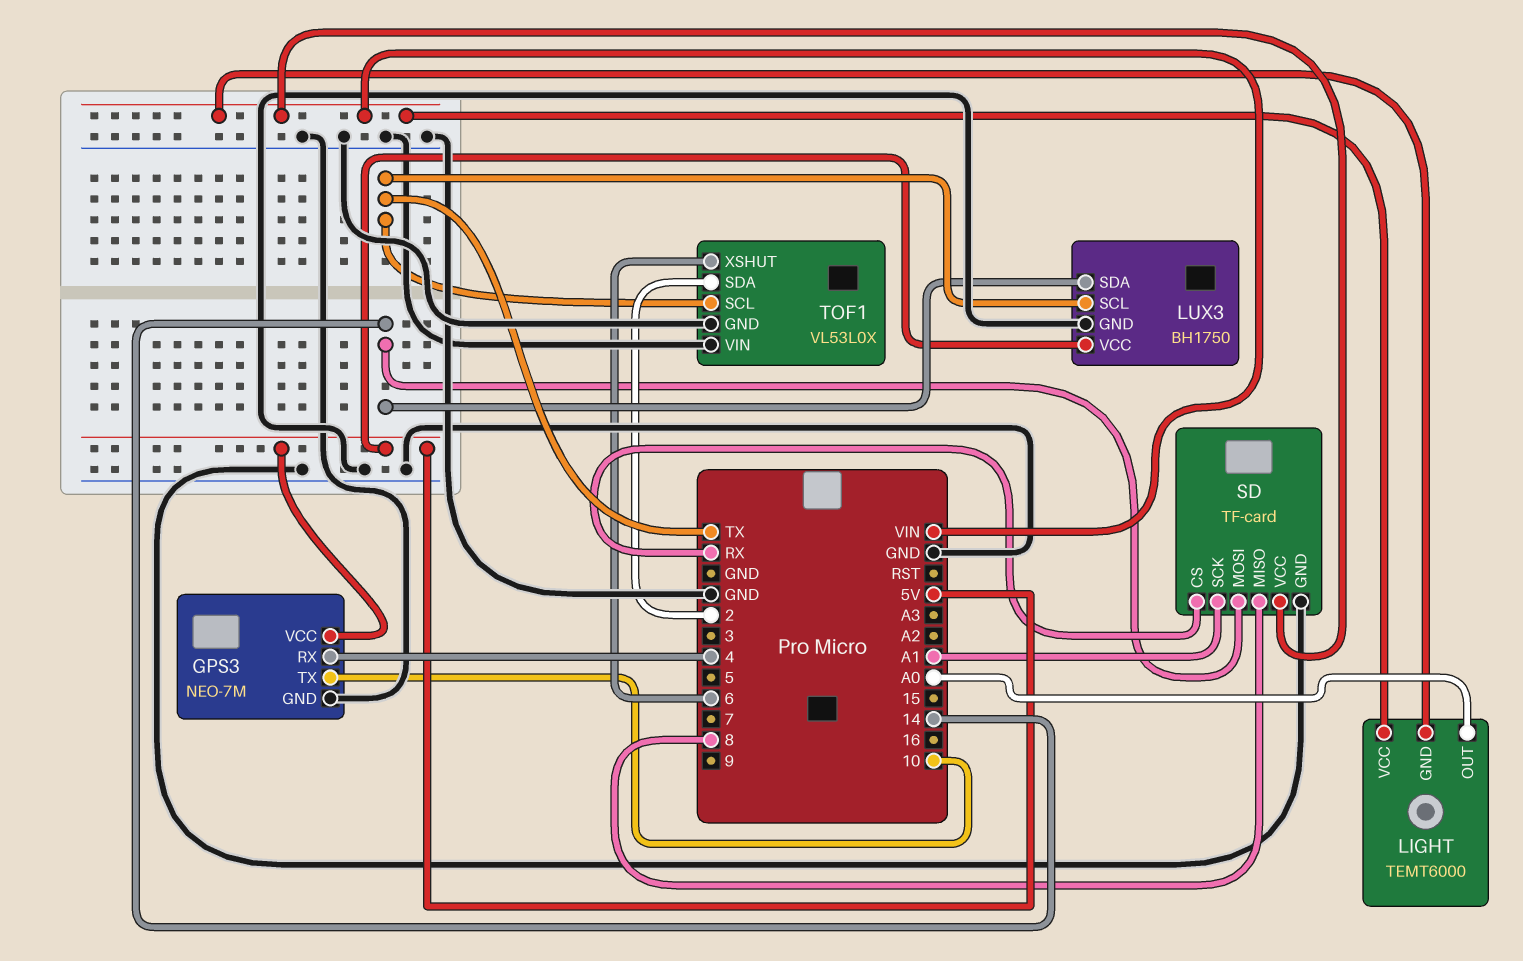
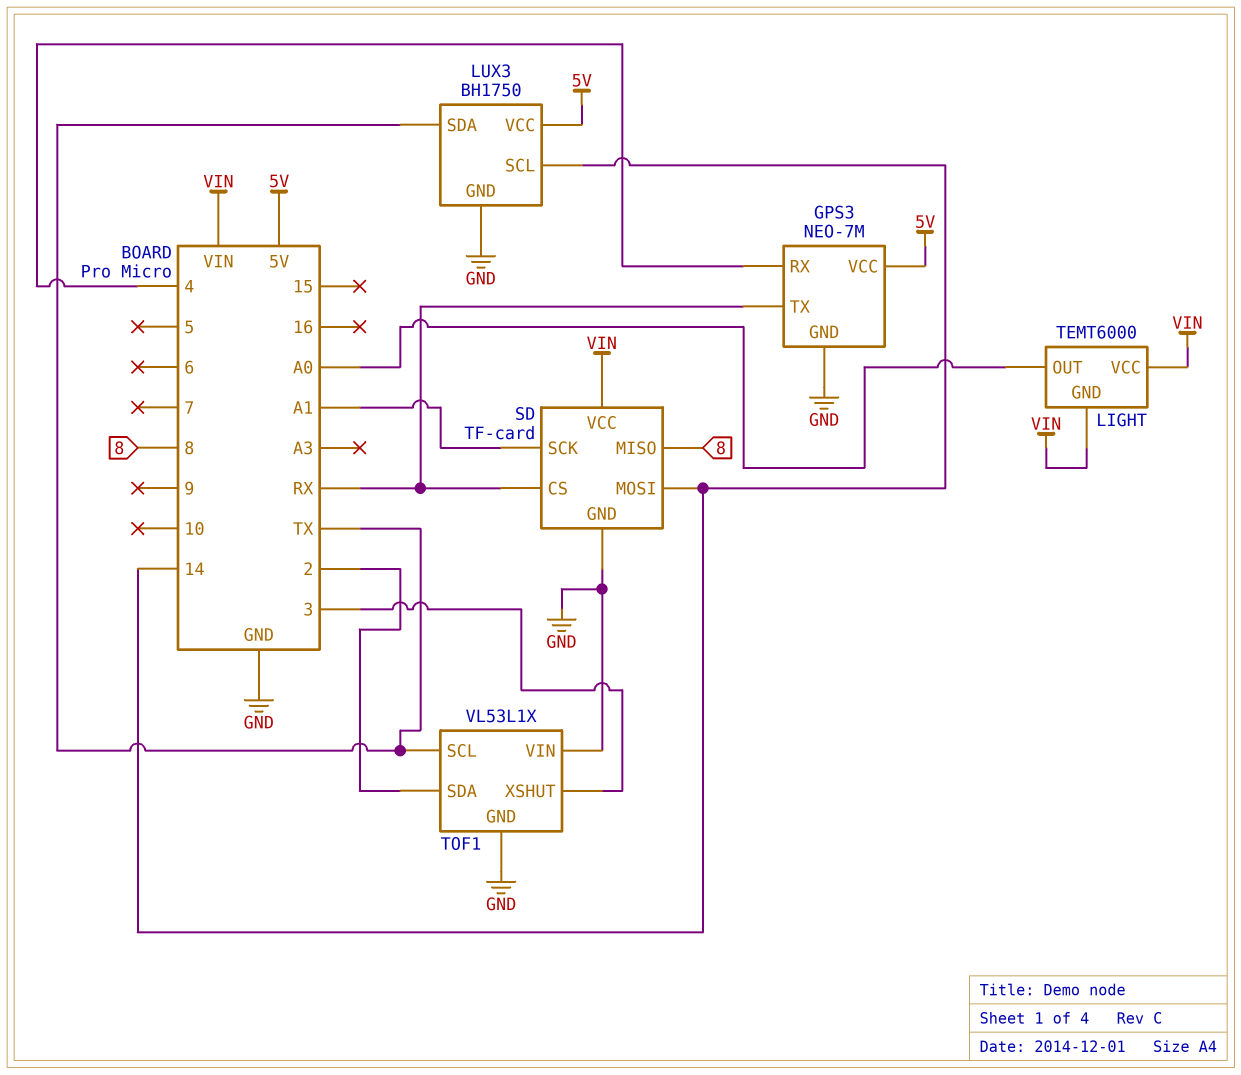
GPS3 pin TX: 10 -> RX
LUX3 pin SCL: TX -> 14
LUX3 pin SDA: 14 -> TX
TOF1: VL53L0X -> VL53L1X
TOF1 pin XSHUT: 6 -> 3

